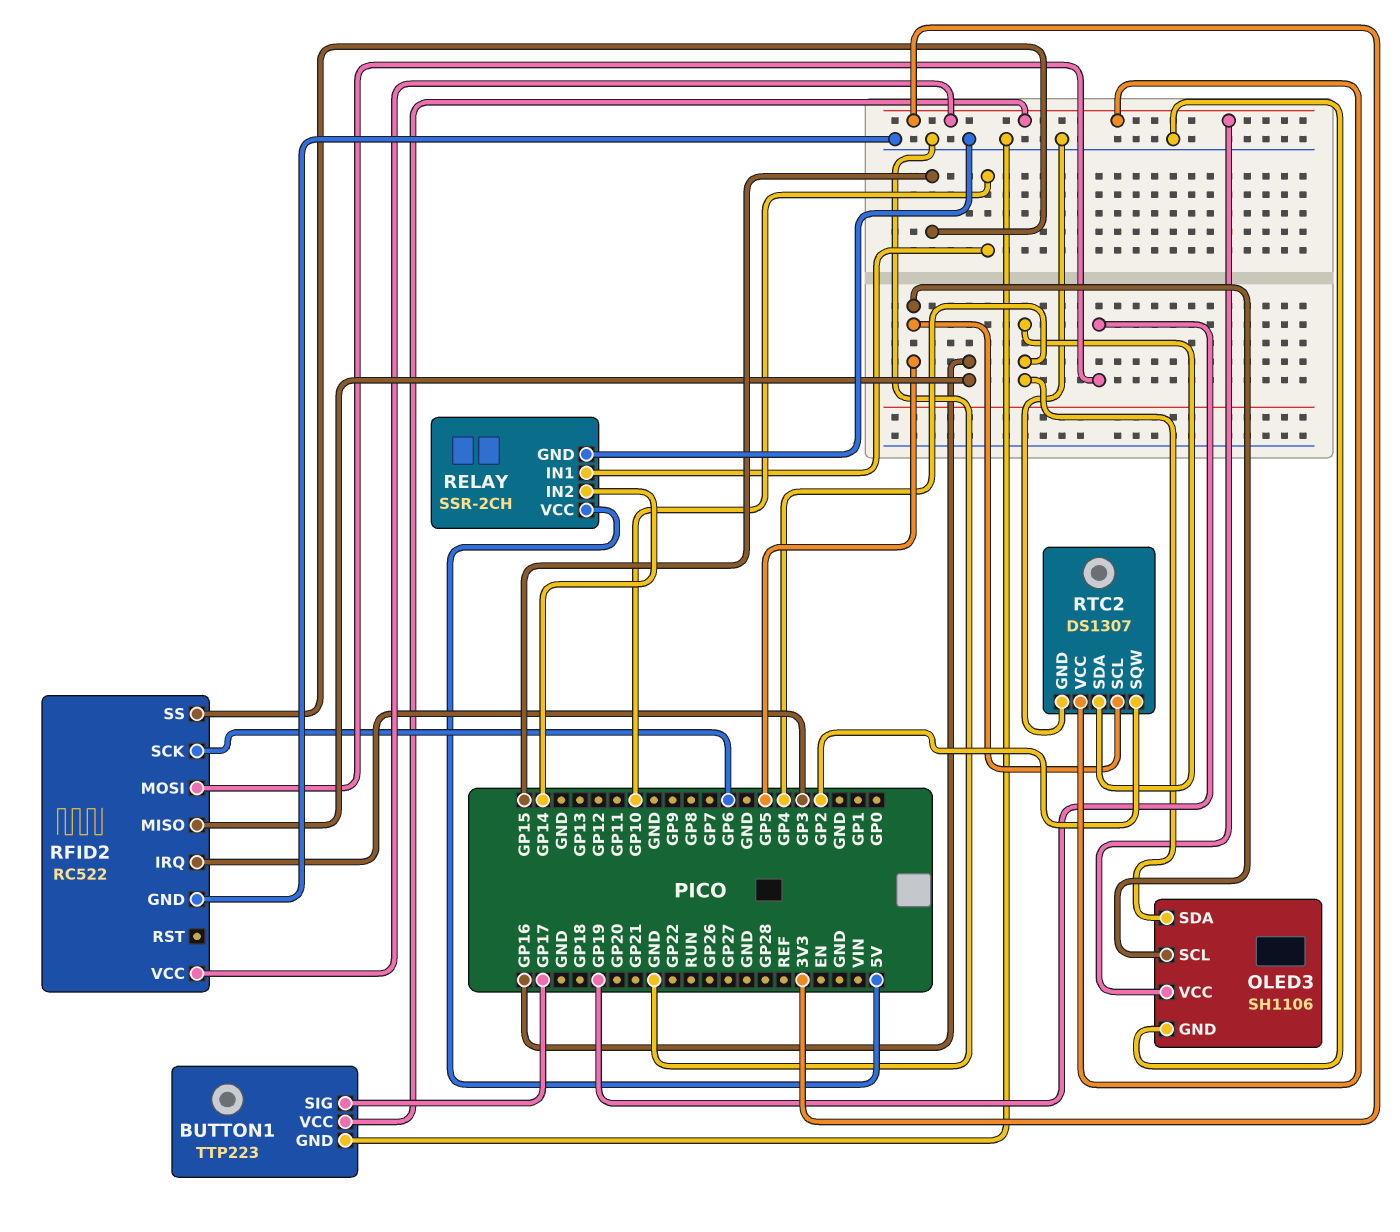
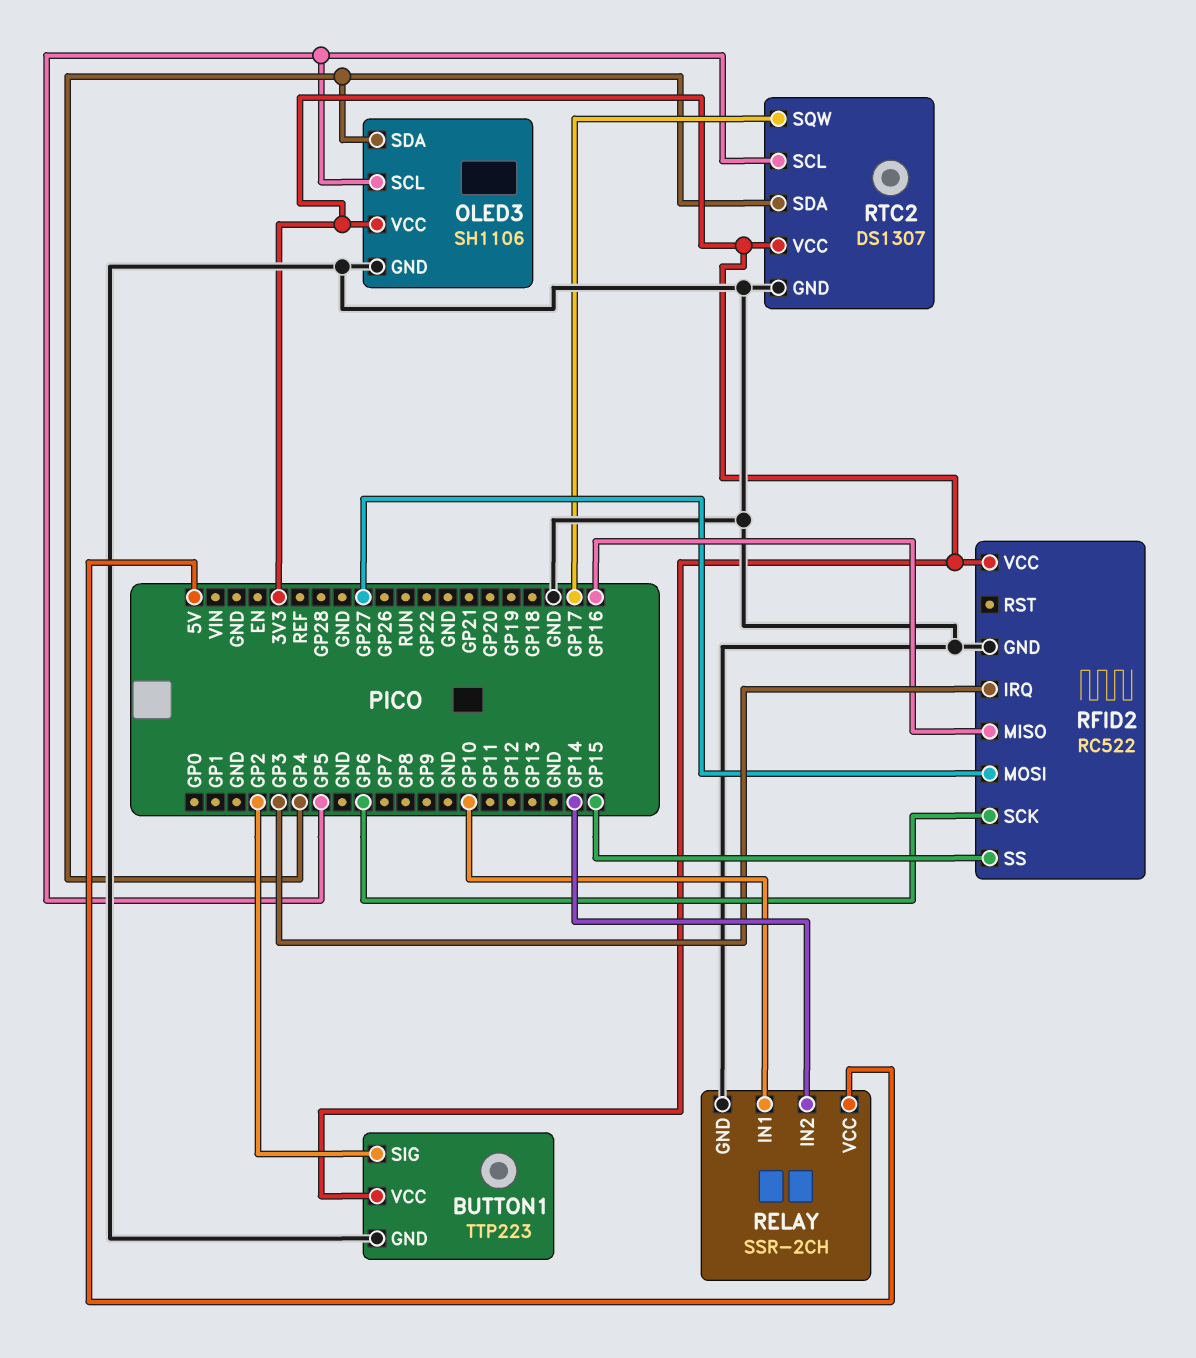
BUTTON1 pin SIG: GP17 -> GP2
RFID2 pin MOSI: GP19 -> GP27
RTC2 pin SQW: GP2 -> GP17

